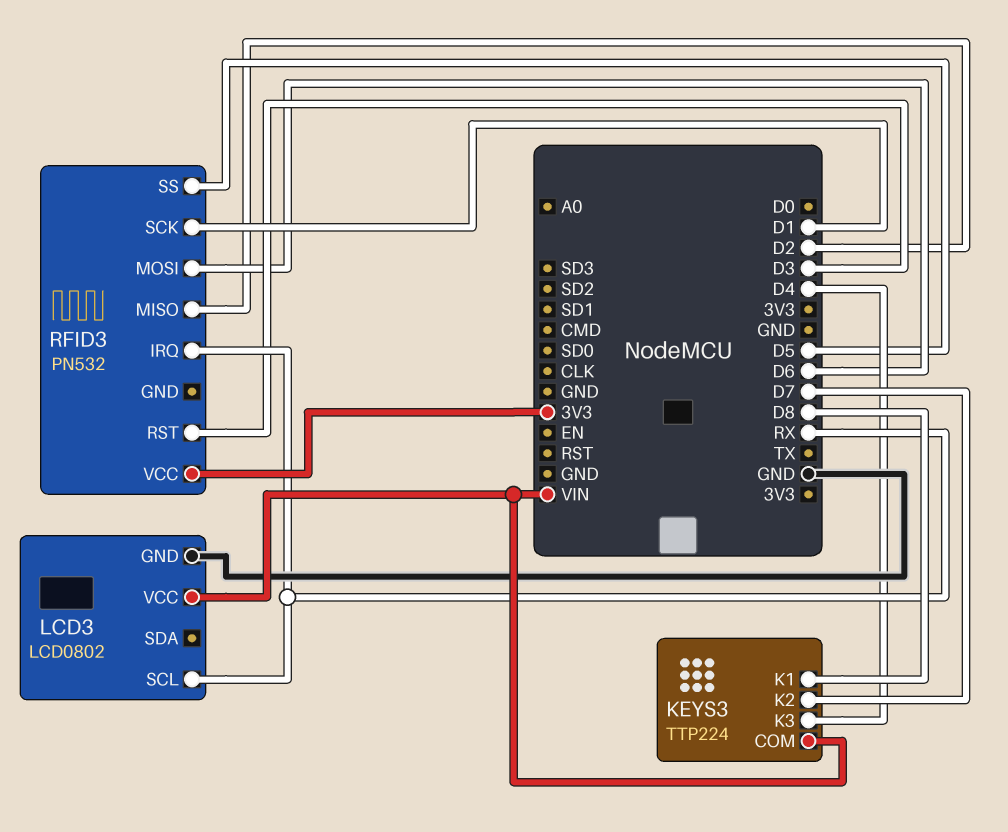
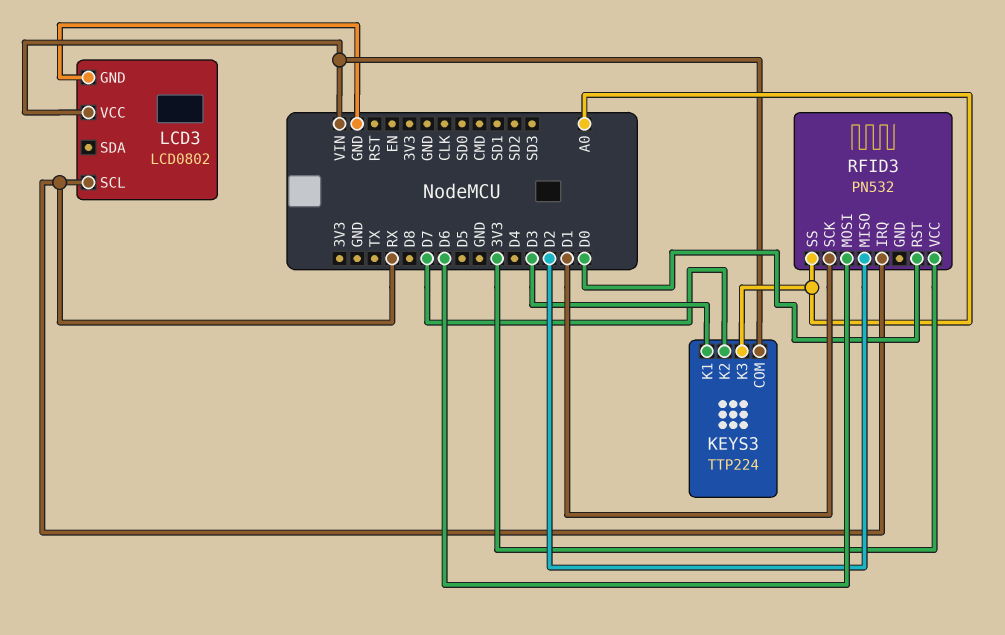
KEYS3 pin K1: D8 -> D3
KEYS3 pin K3: D4 -> A0
RFID3 pin RST: D3 -> D0
RFID3 pin SS: D5 -> A0

